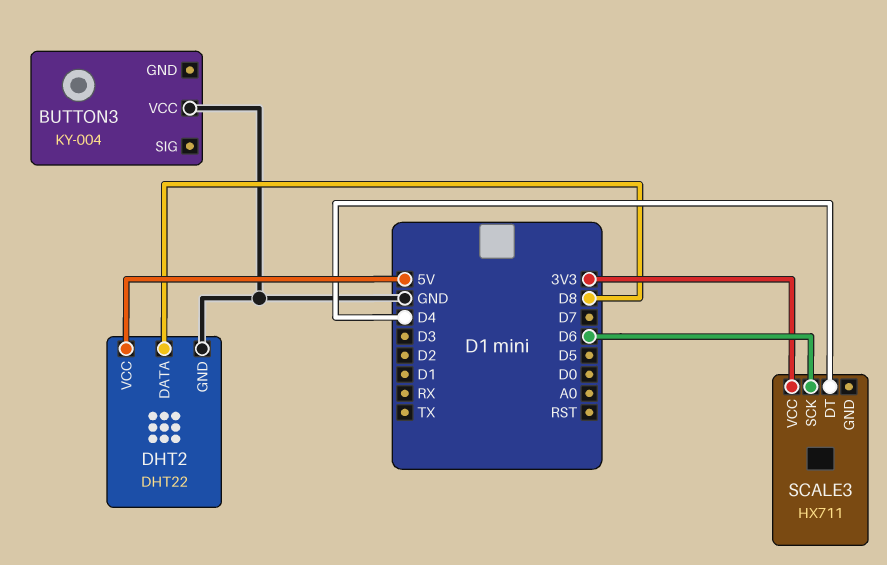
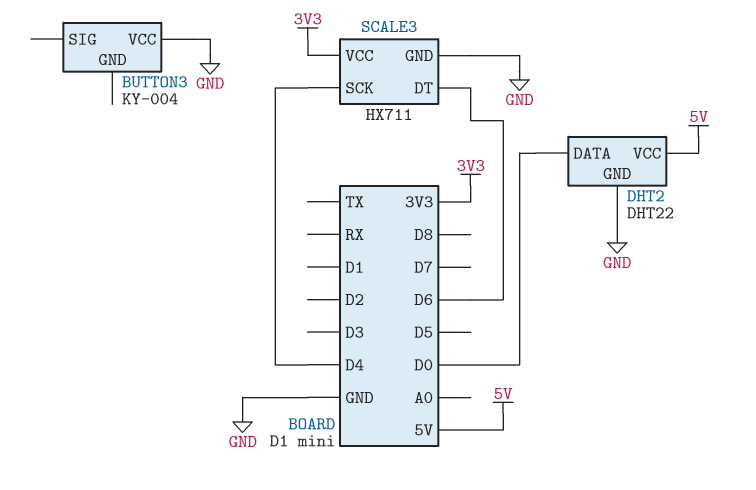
DHT2 pin DATA: D8 -> D0
SCALE3 pin DT: D4 -> D6
SCALE3 pin GND: none -> GND
SCALE3 pin SCK: D6 -> D4

